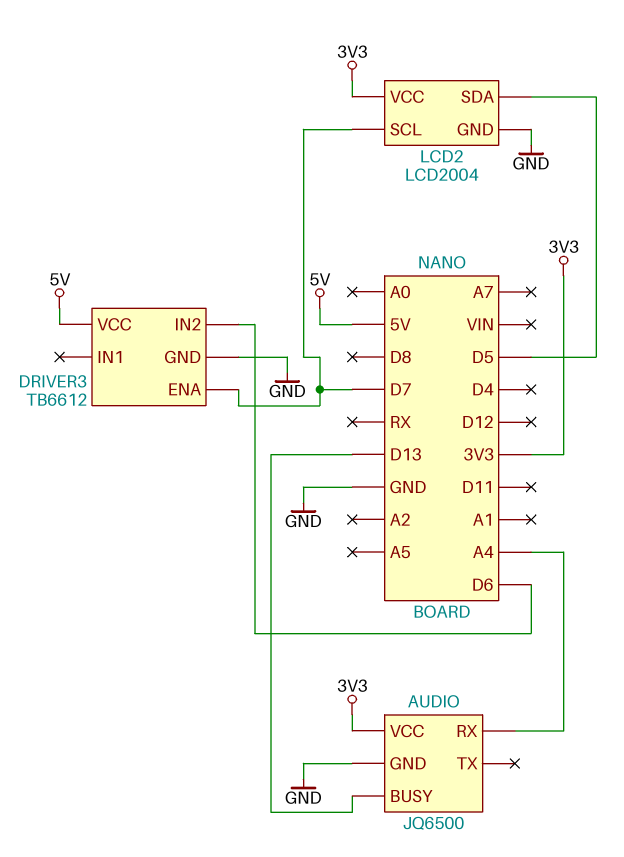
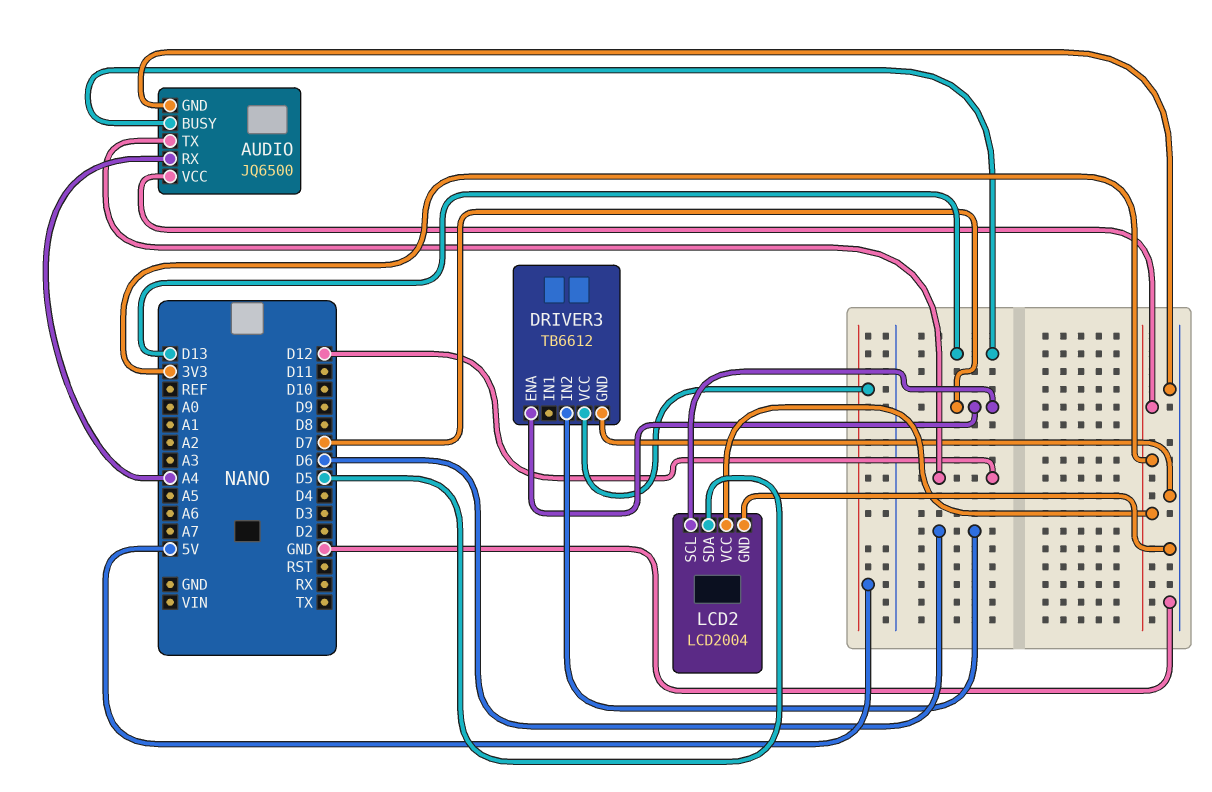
AUDIO pin TX: none -> D12

